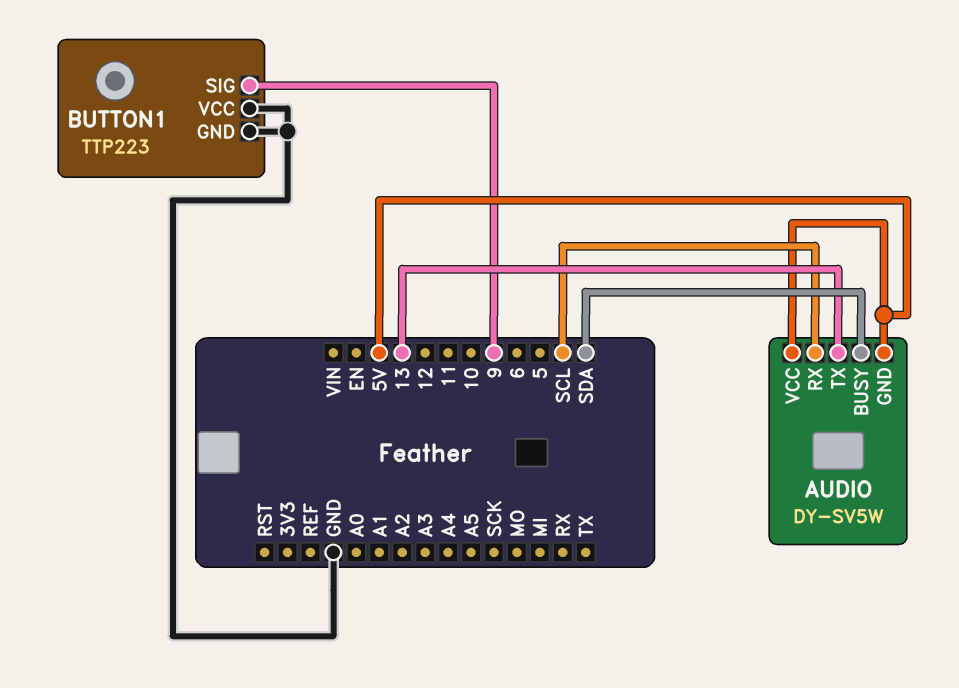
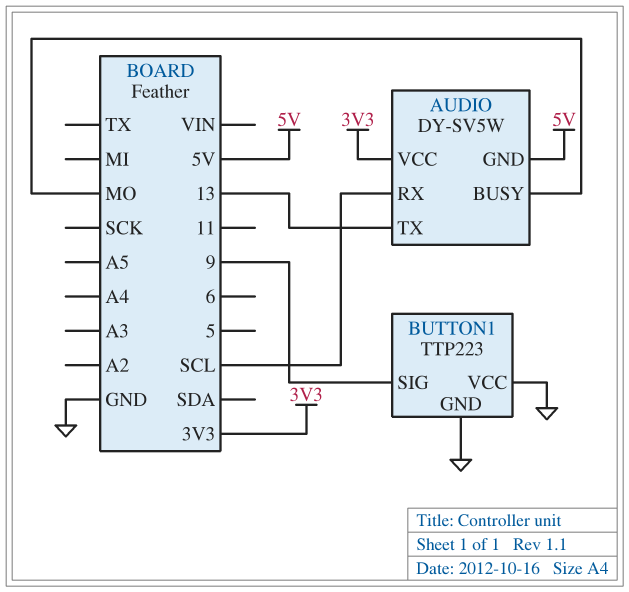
AUDIO pin BUSY: SDA -> MO
AUDIO pin VCC: 5V -> 3V3

